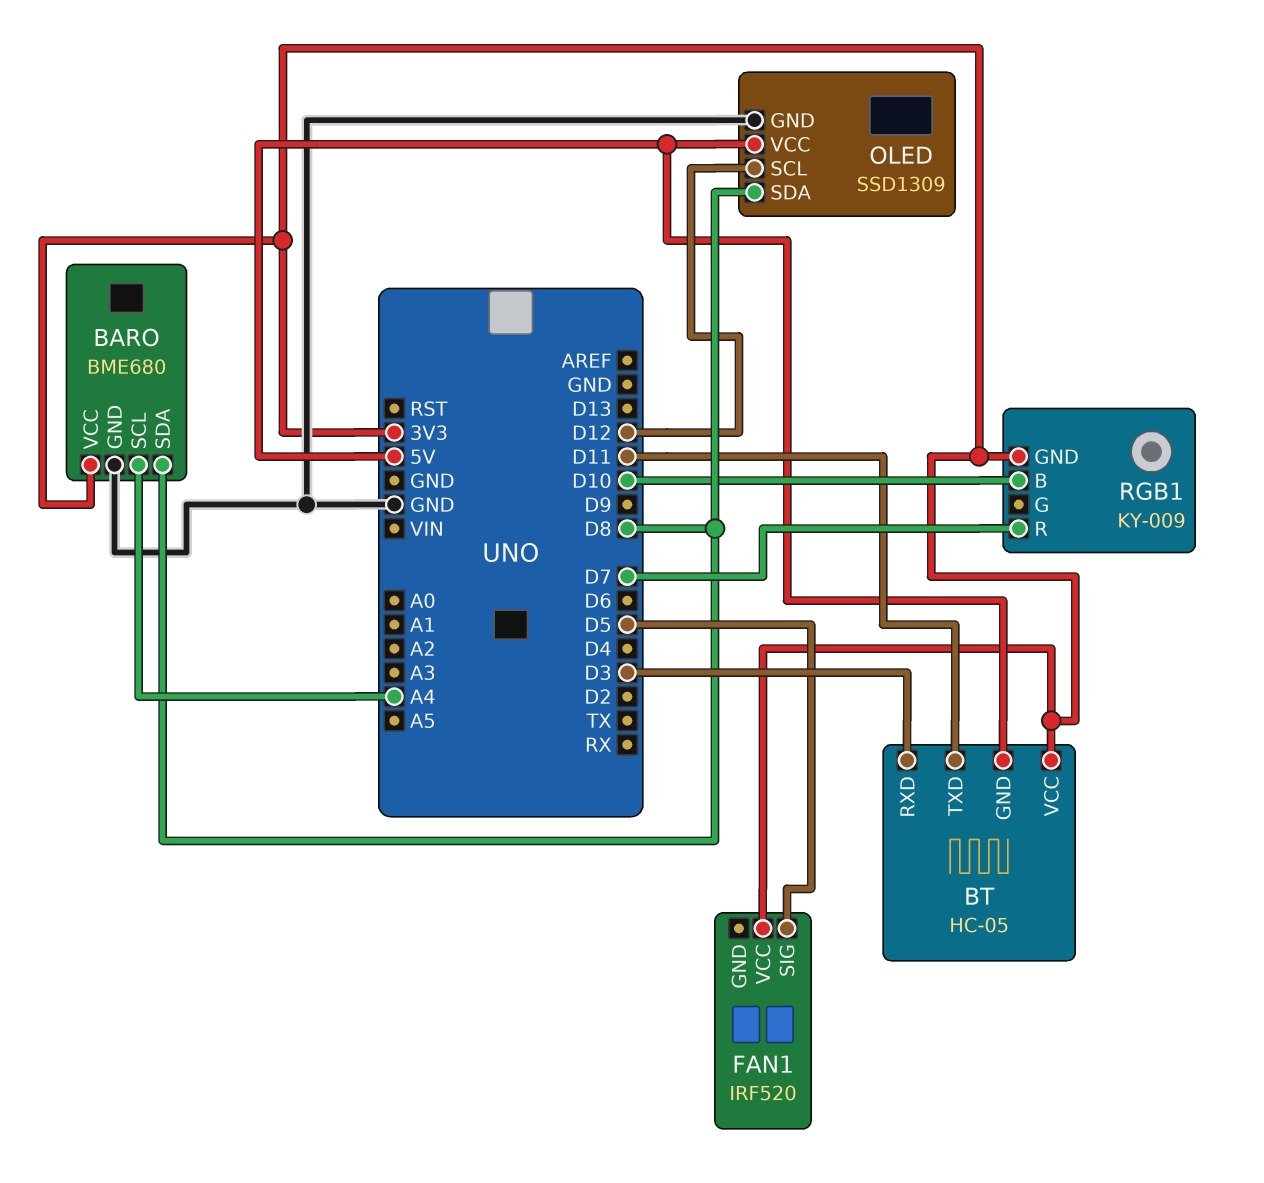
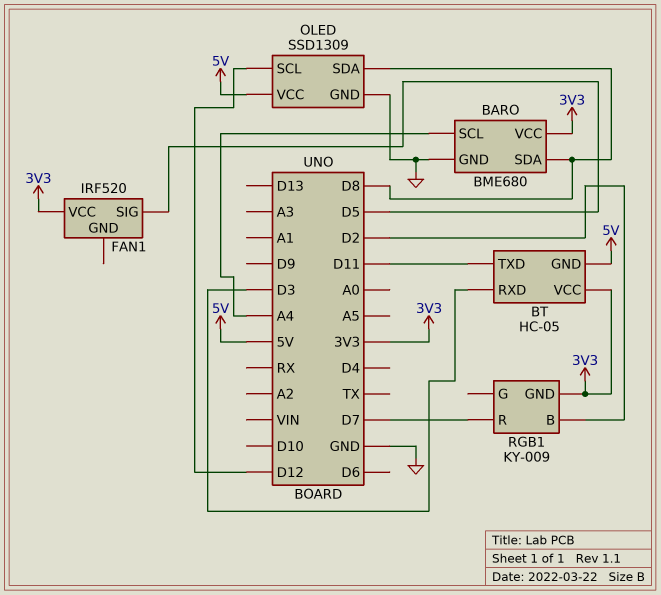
RGB1 pin B: D10 -> D2

